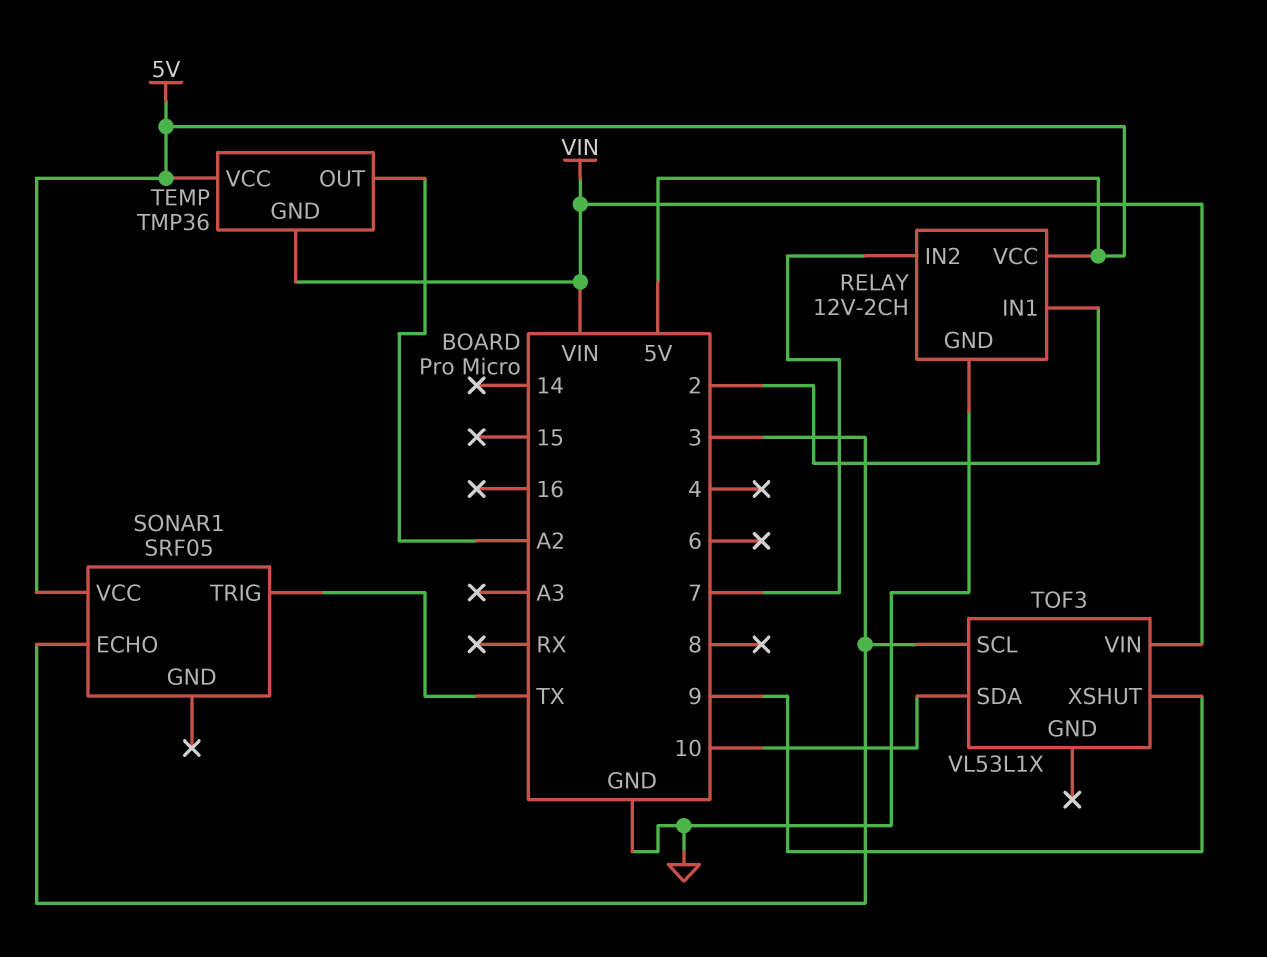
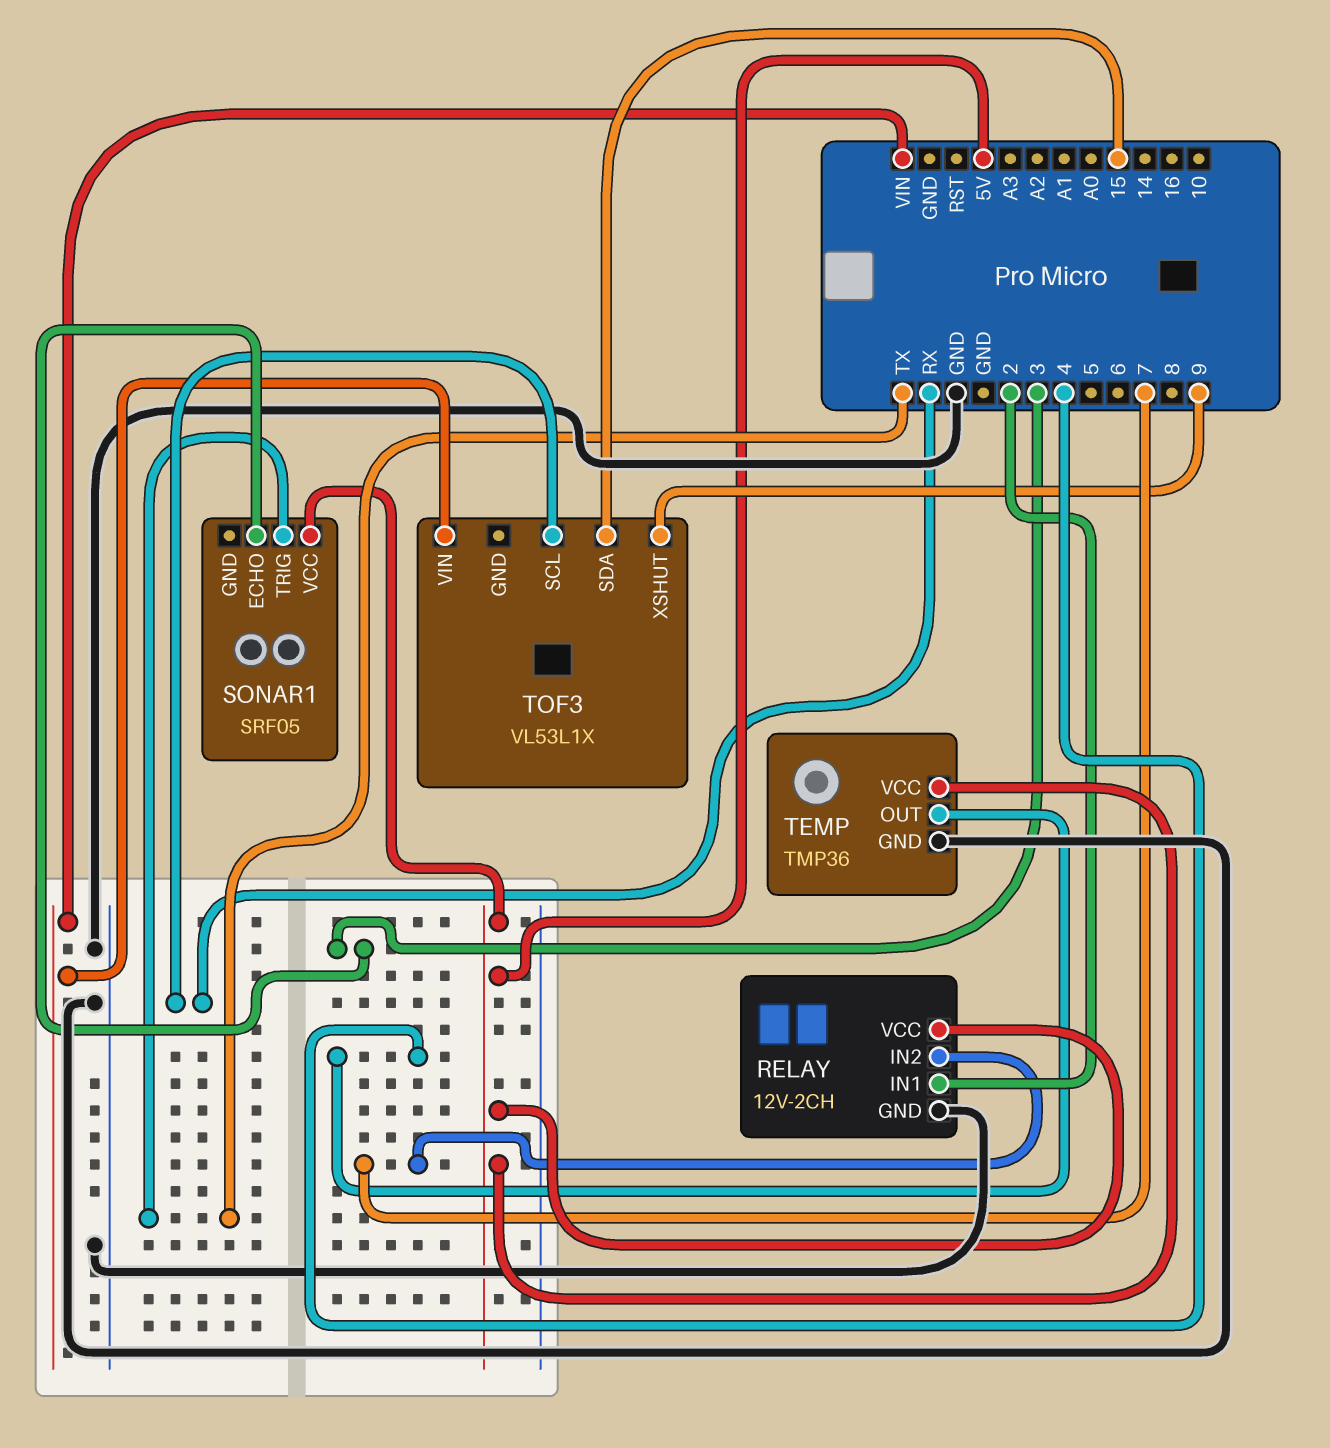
TEMP pin GND: VIN -> GND
TEMP pin OUT: A2 -> 4
TOF3 pin SCL: 3 -> RX
TOF3 pin SDA: 10 -> 15

